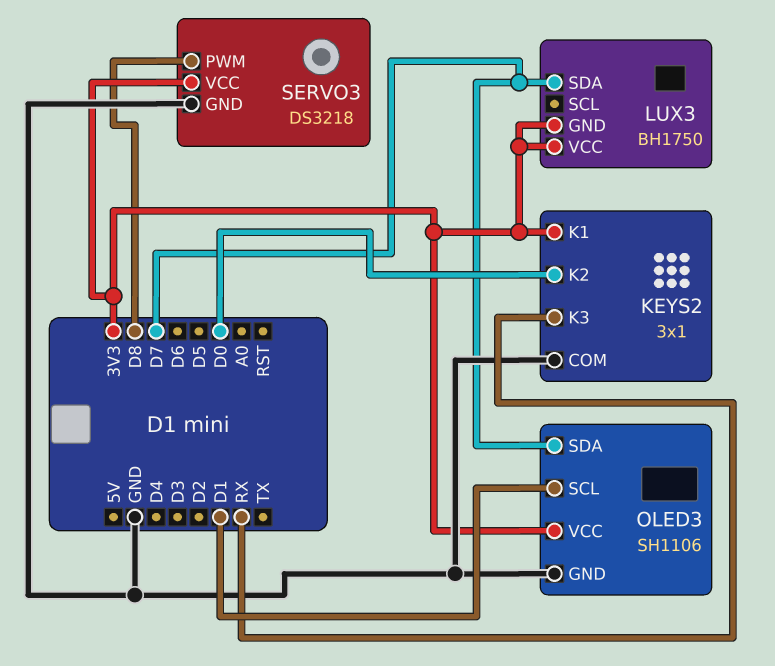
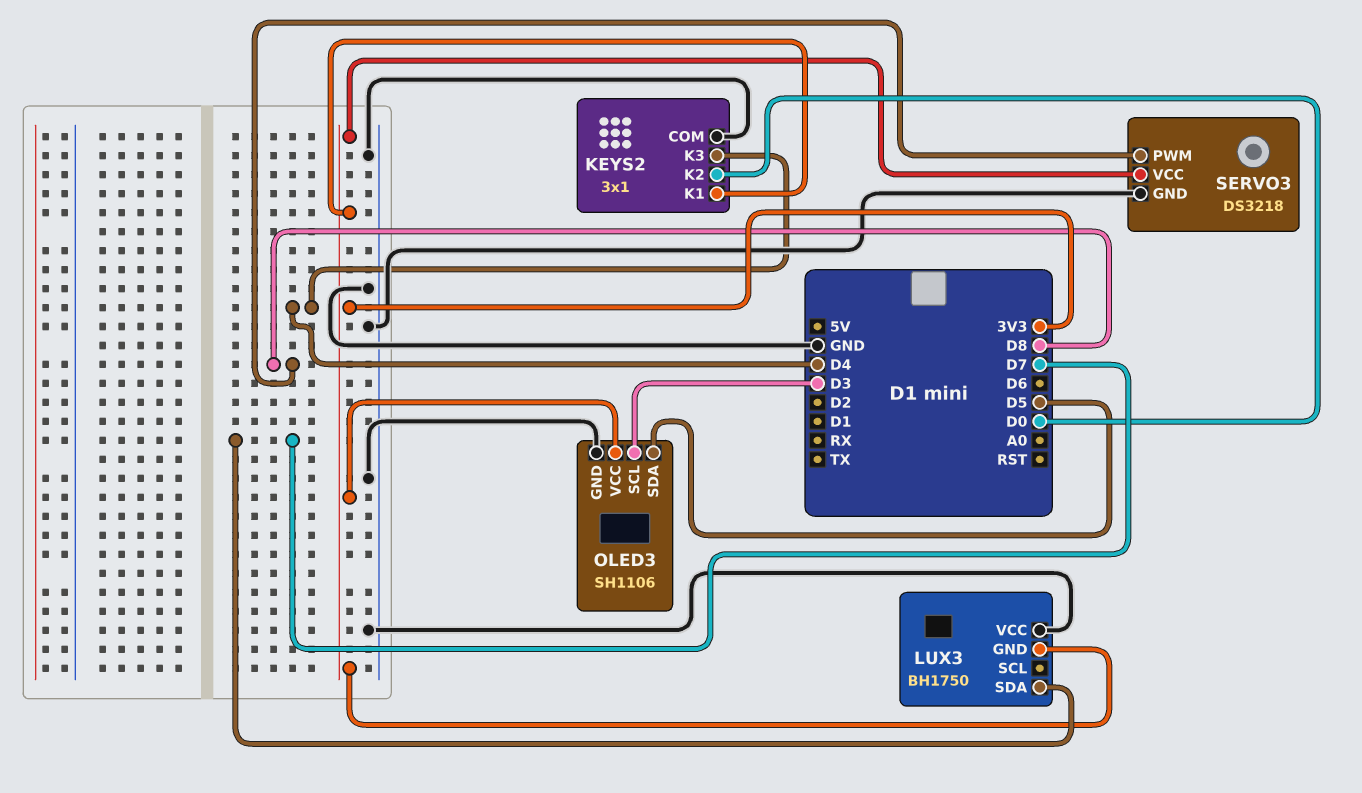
KEYS2 pin K3: RX -> D4
LUX3 pin VCC: 3V3 -> GND
OLED3 pin SCL: D1 -> D3
OLED3 pin SDA: D7 -> D5

